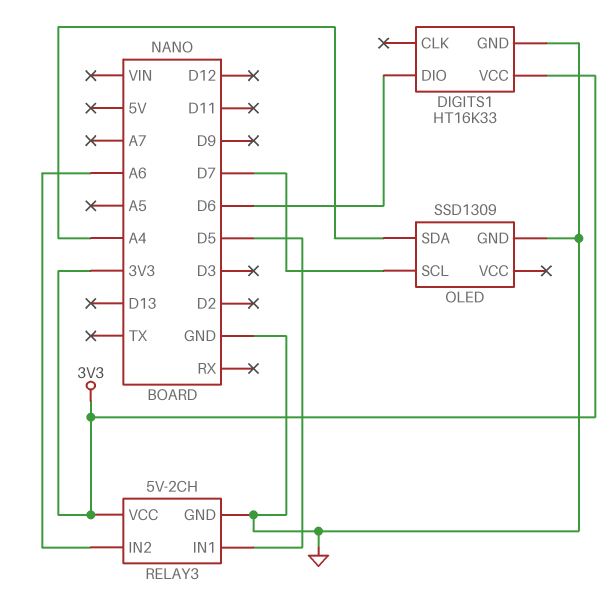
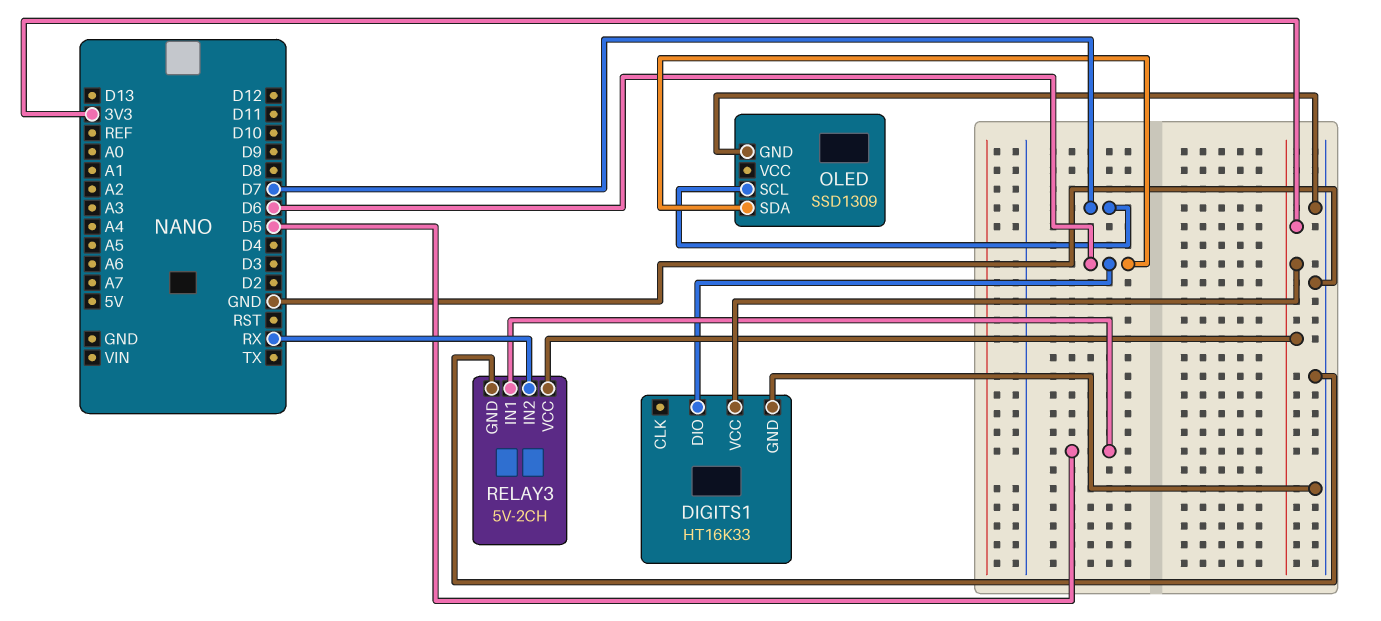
OLED pin SDA: A4 -> D6
RELAY3 pin IN2: A6 -> RX

